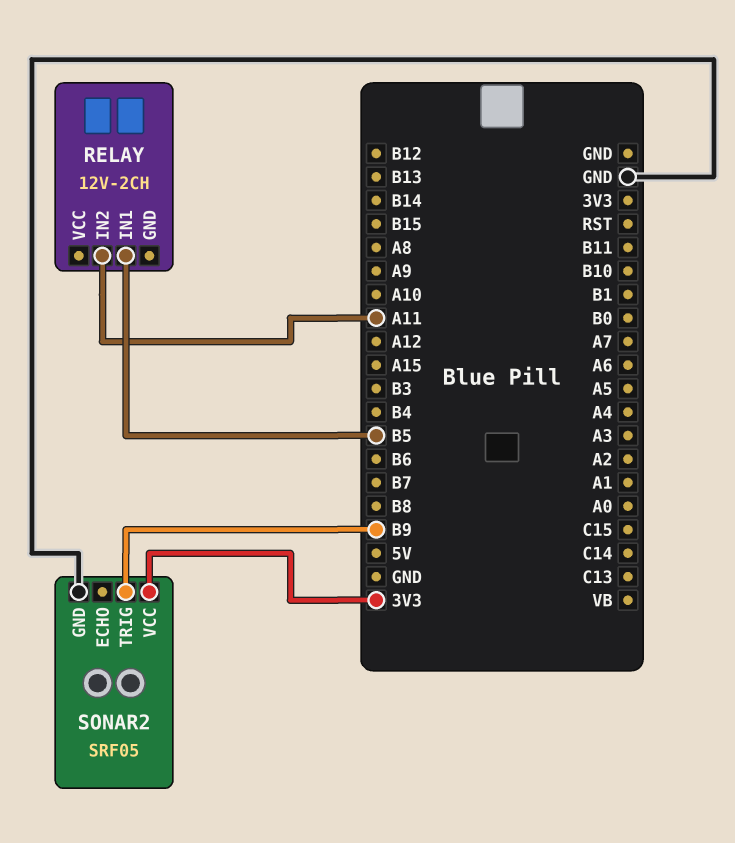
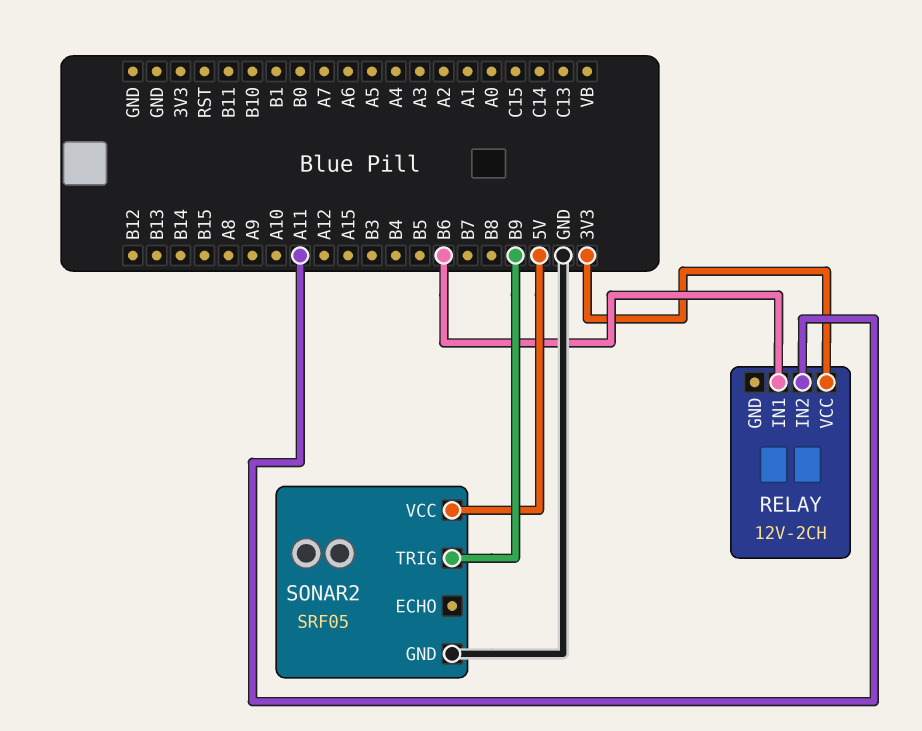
RELAY pin IN1: B5 -> B6
RELAY pin VCC: none -> 3V3
SONAR2 pin VCC: 3V3 -> 5V

